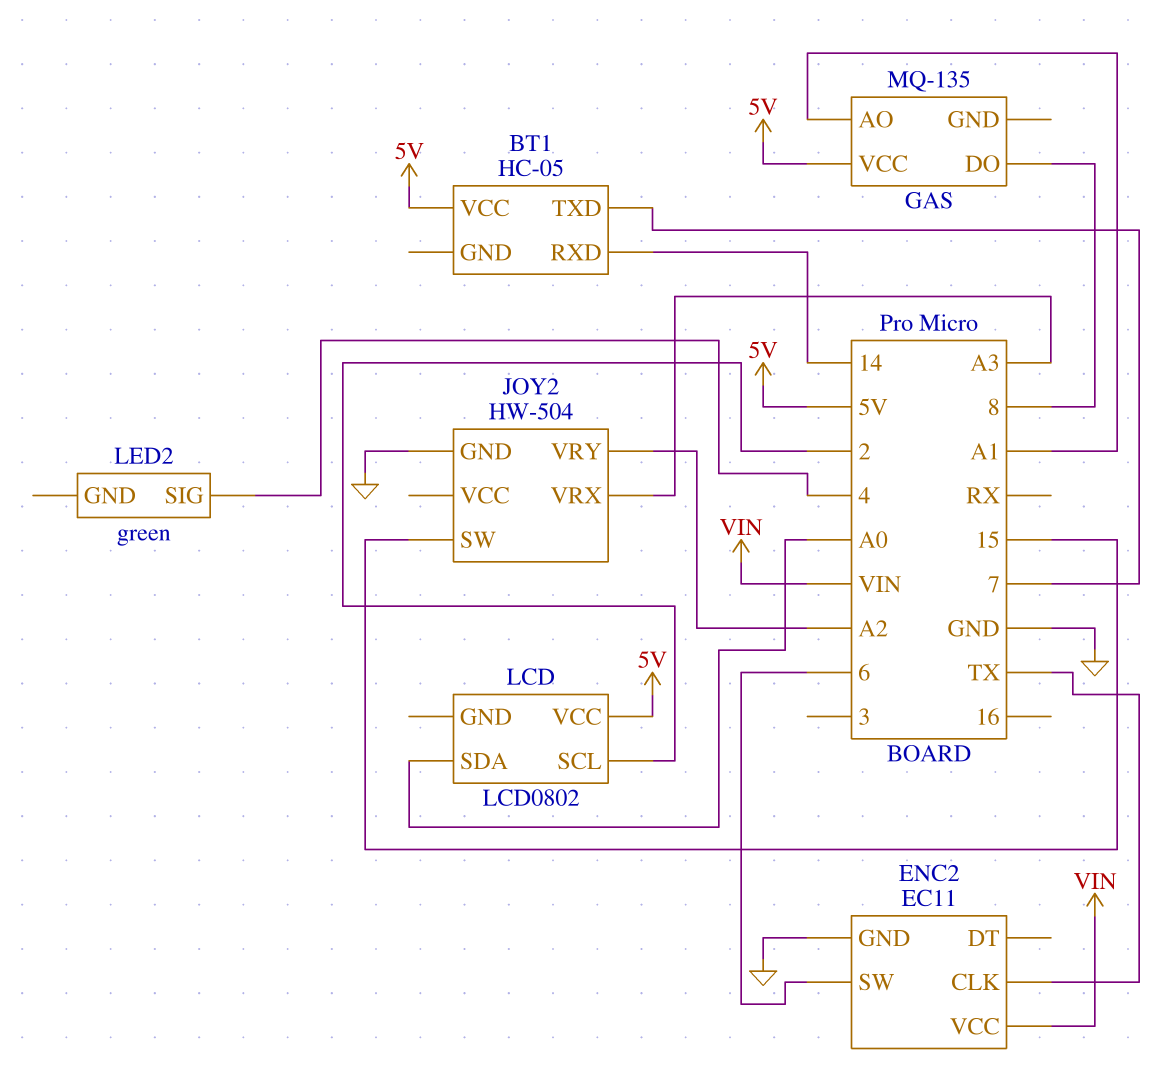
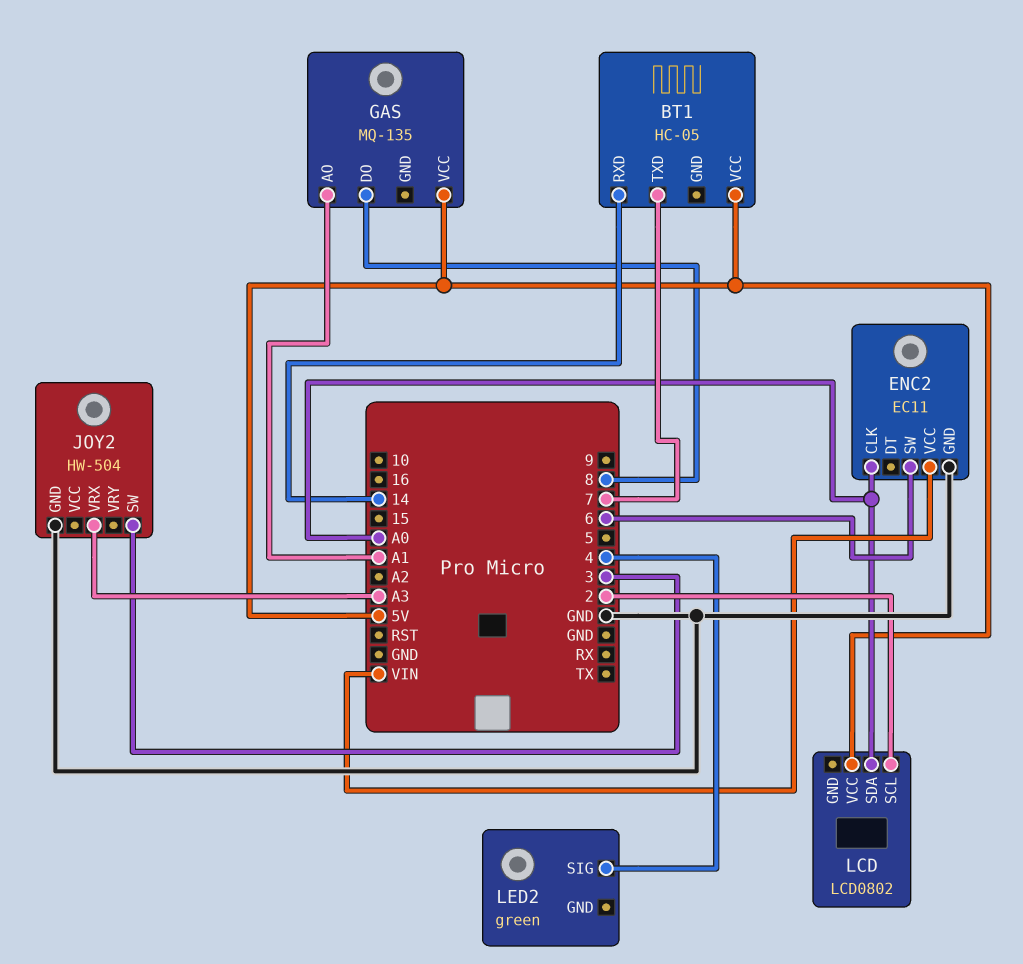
ENC2 pin CLK: TX -> A0
JOY2 pin SW: 15 -> 3
JOY2 pin VRY: A2 -> none

